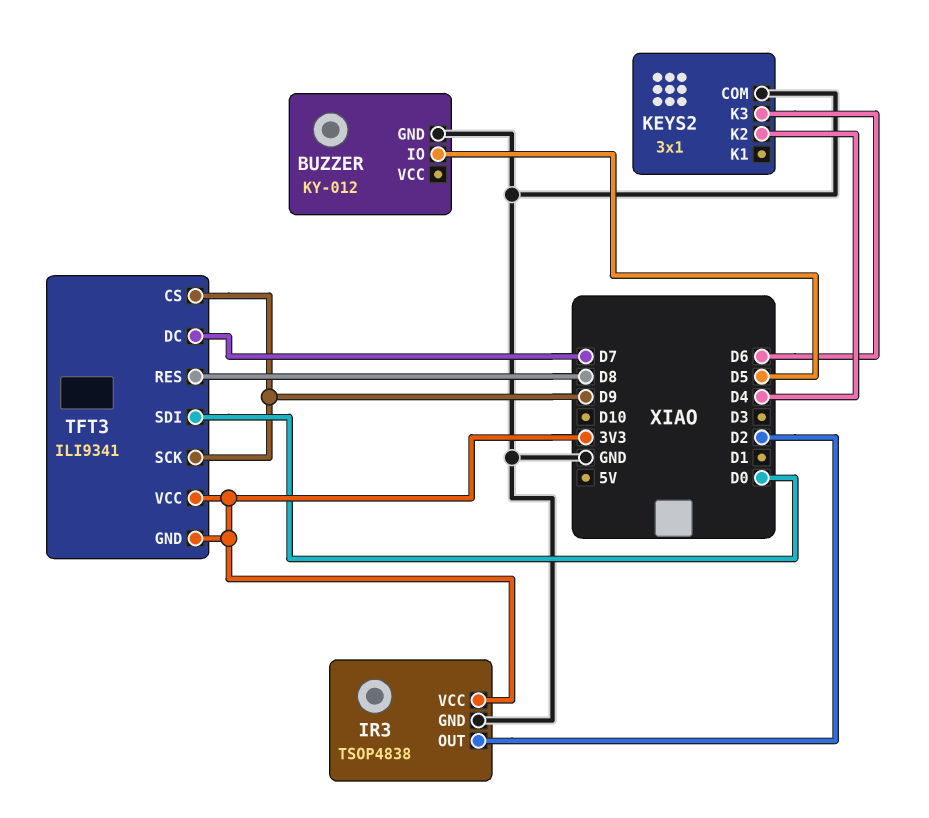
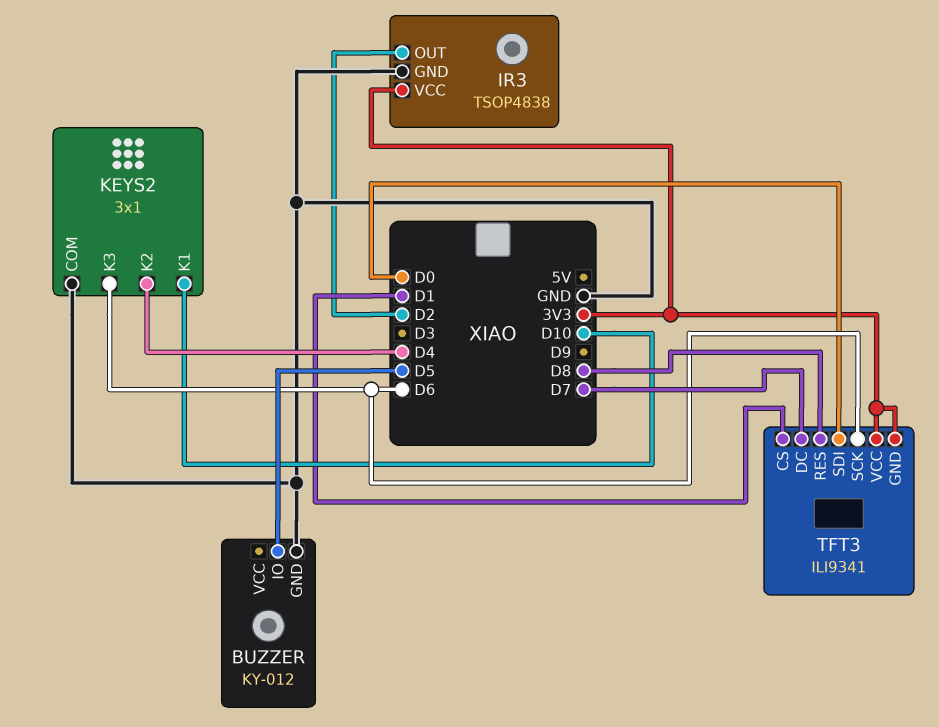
KEYS2 pin K1: none -> D10
TFT3 pin CS: D9 -> D1
TFT3 pin SCK: D9 -> D6

